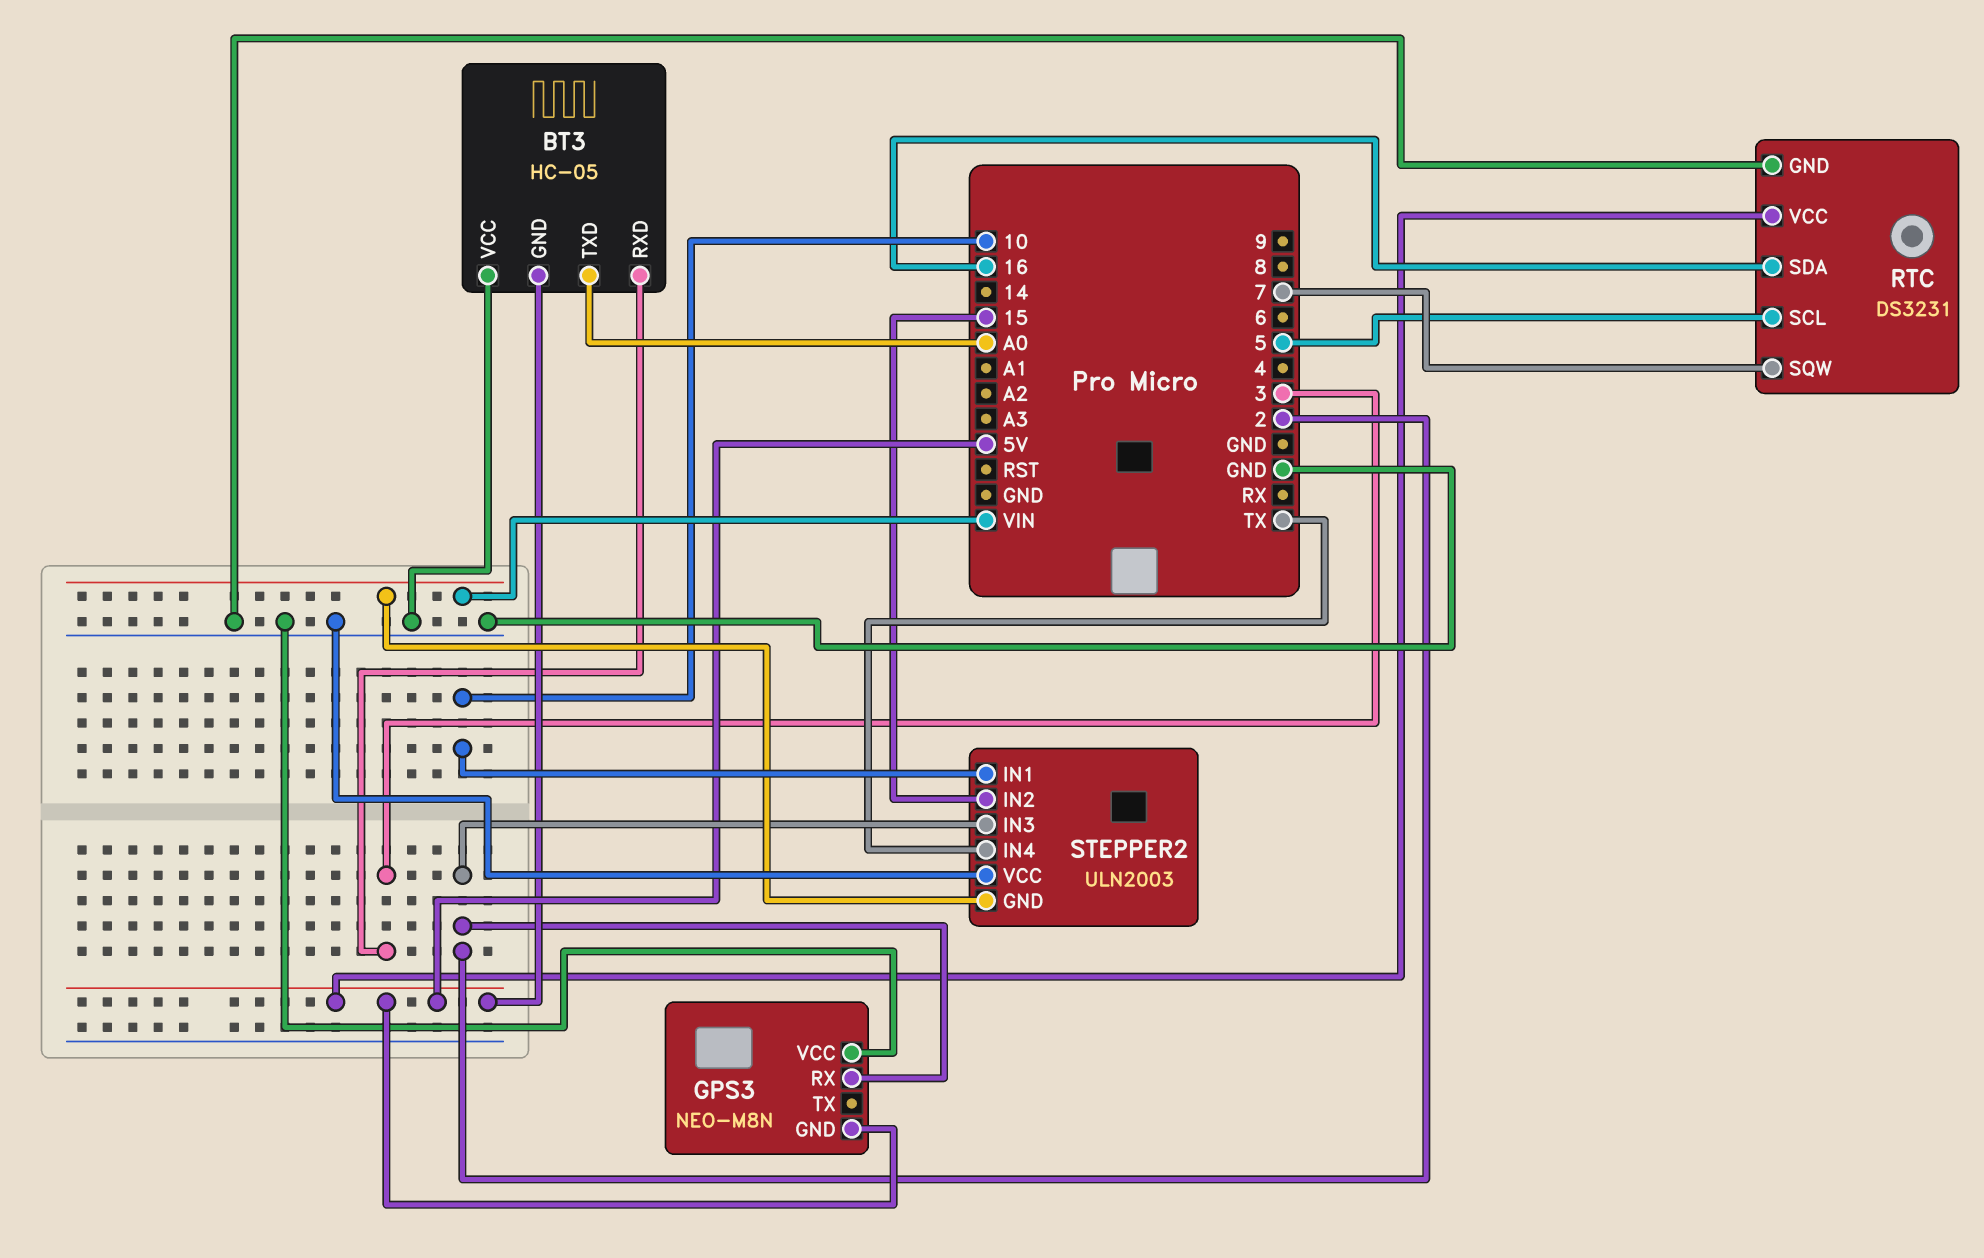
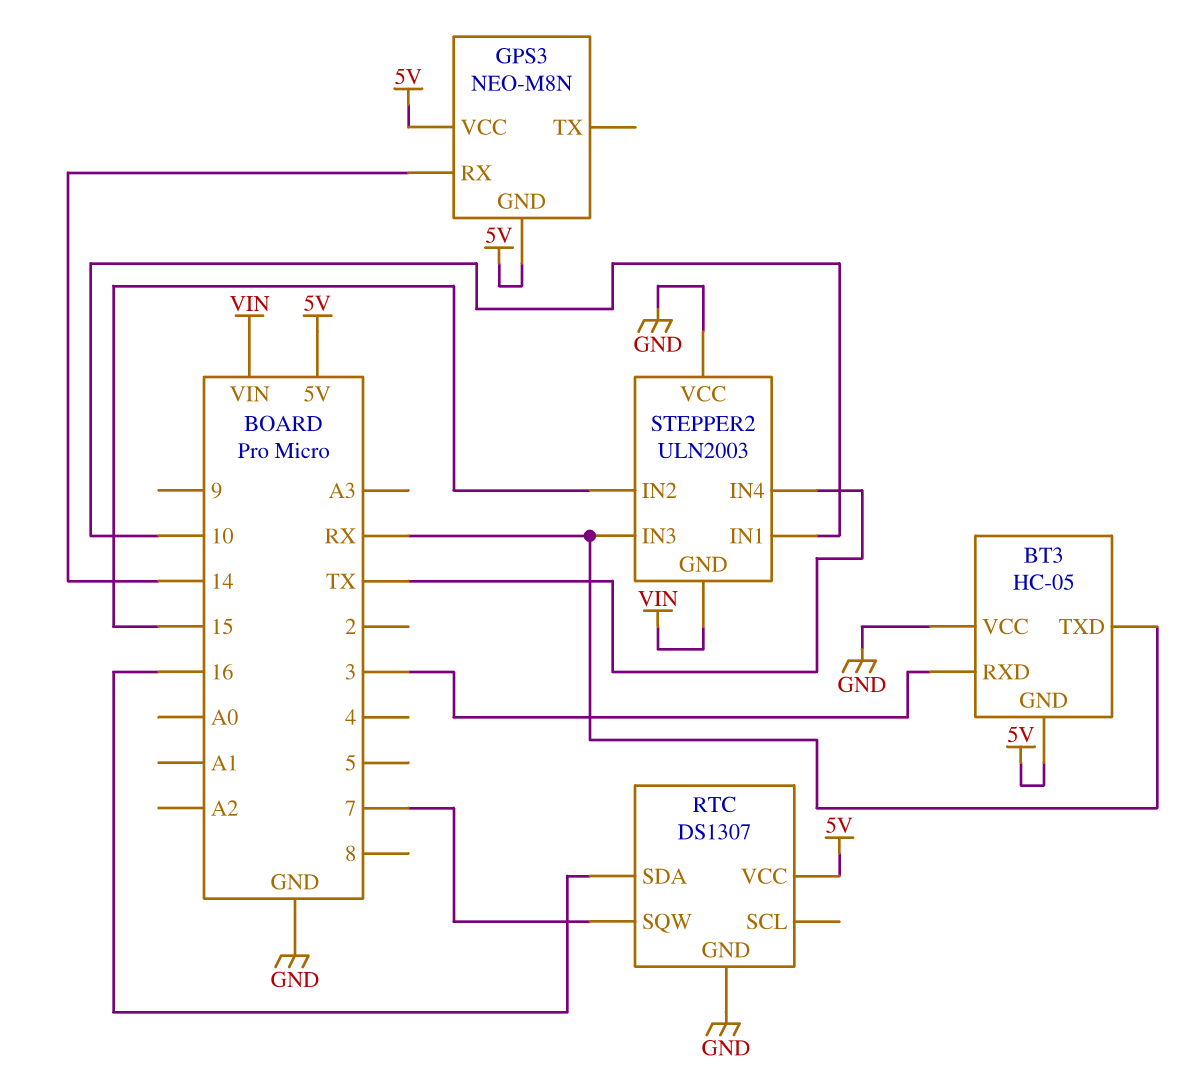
BT3 pin TXD: A0 -> RX
GPS3 pin RX: 2 -> 14
GPS3 pin VCC: GND -> 5V
RTC: DS3231 -> DS1307
RTC pin SCL: 5 -> none
STEPPER2 pin IN3: 2 -> RX

